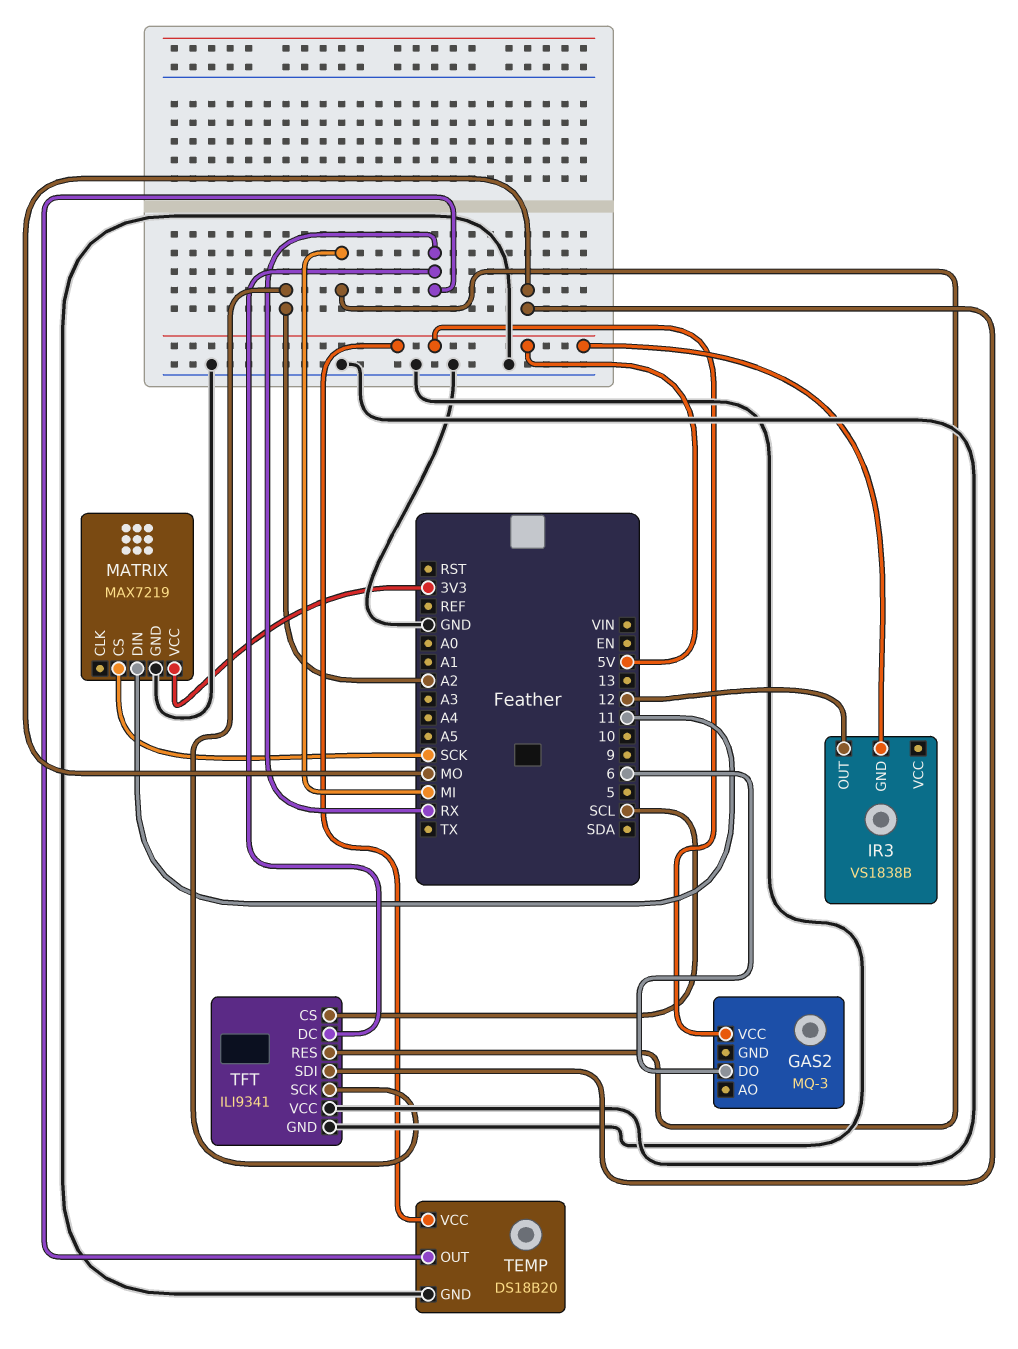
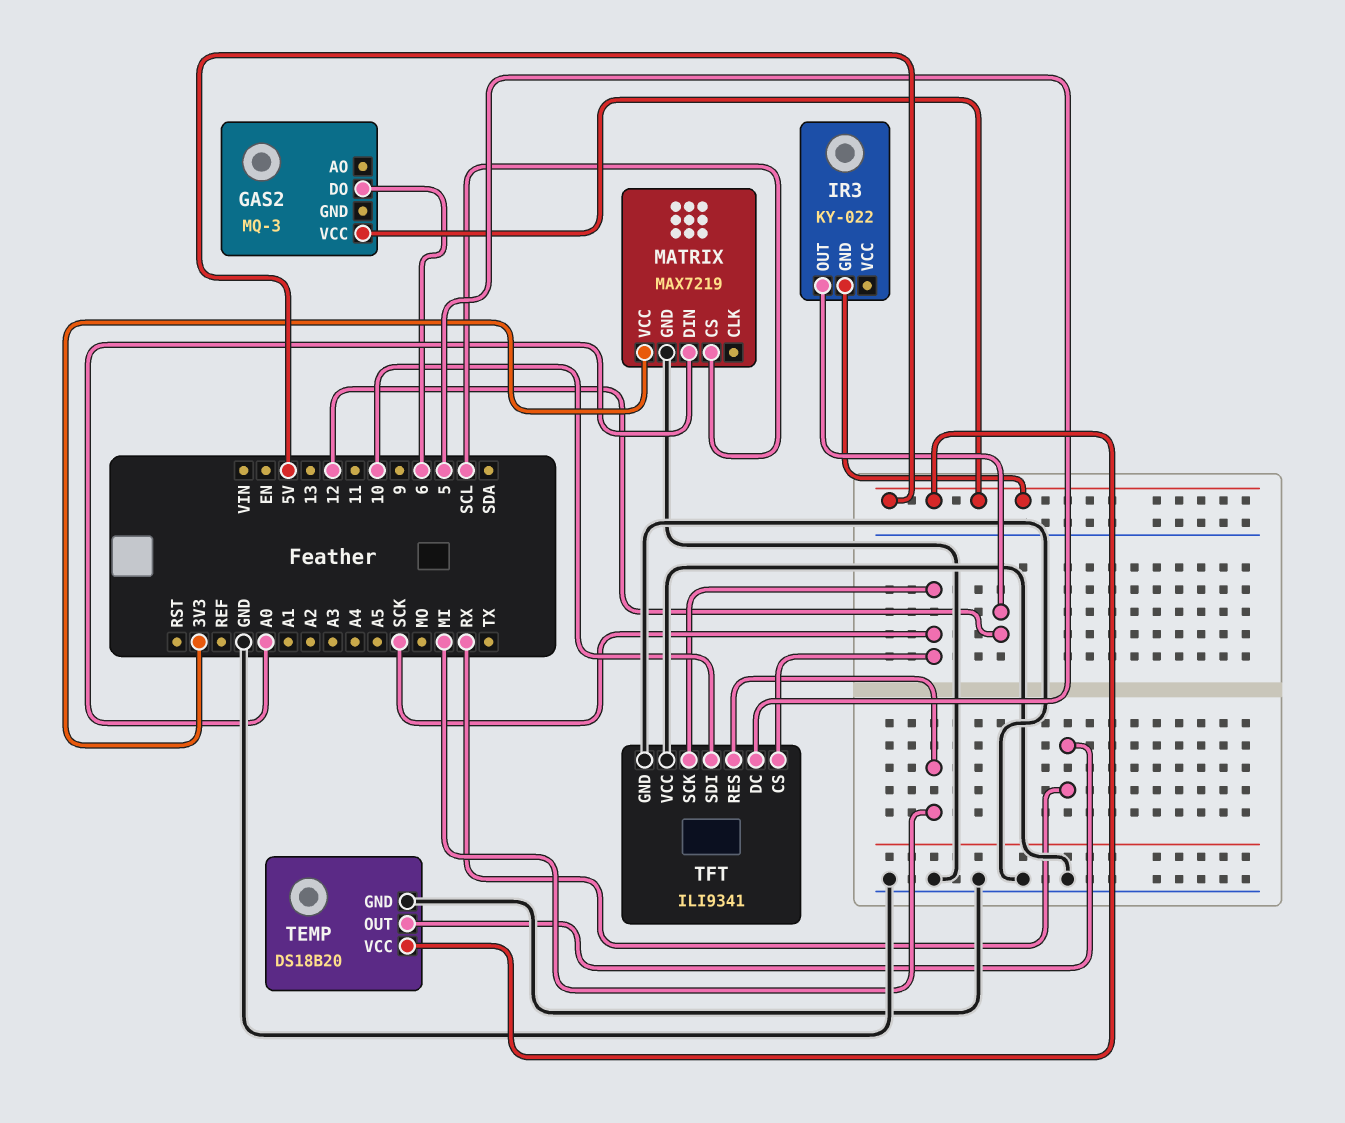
IR3: VS1838B -> KY-022
MATRIX pin CS: SCK -> SCL
MATRIX pin DIN: 11 -> A0
TFT pin CS: SCL -> SCK
TFT pin DC: RX -> 5
TFT pin SCK: A2 -> SCK
TFT pin SDI: MO -> 10

